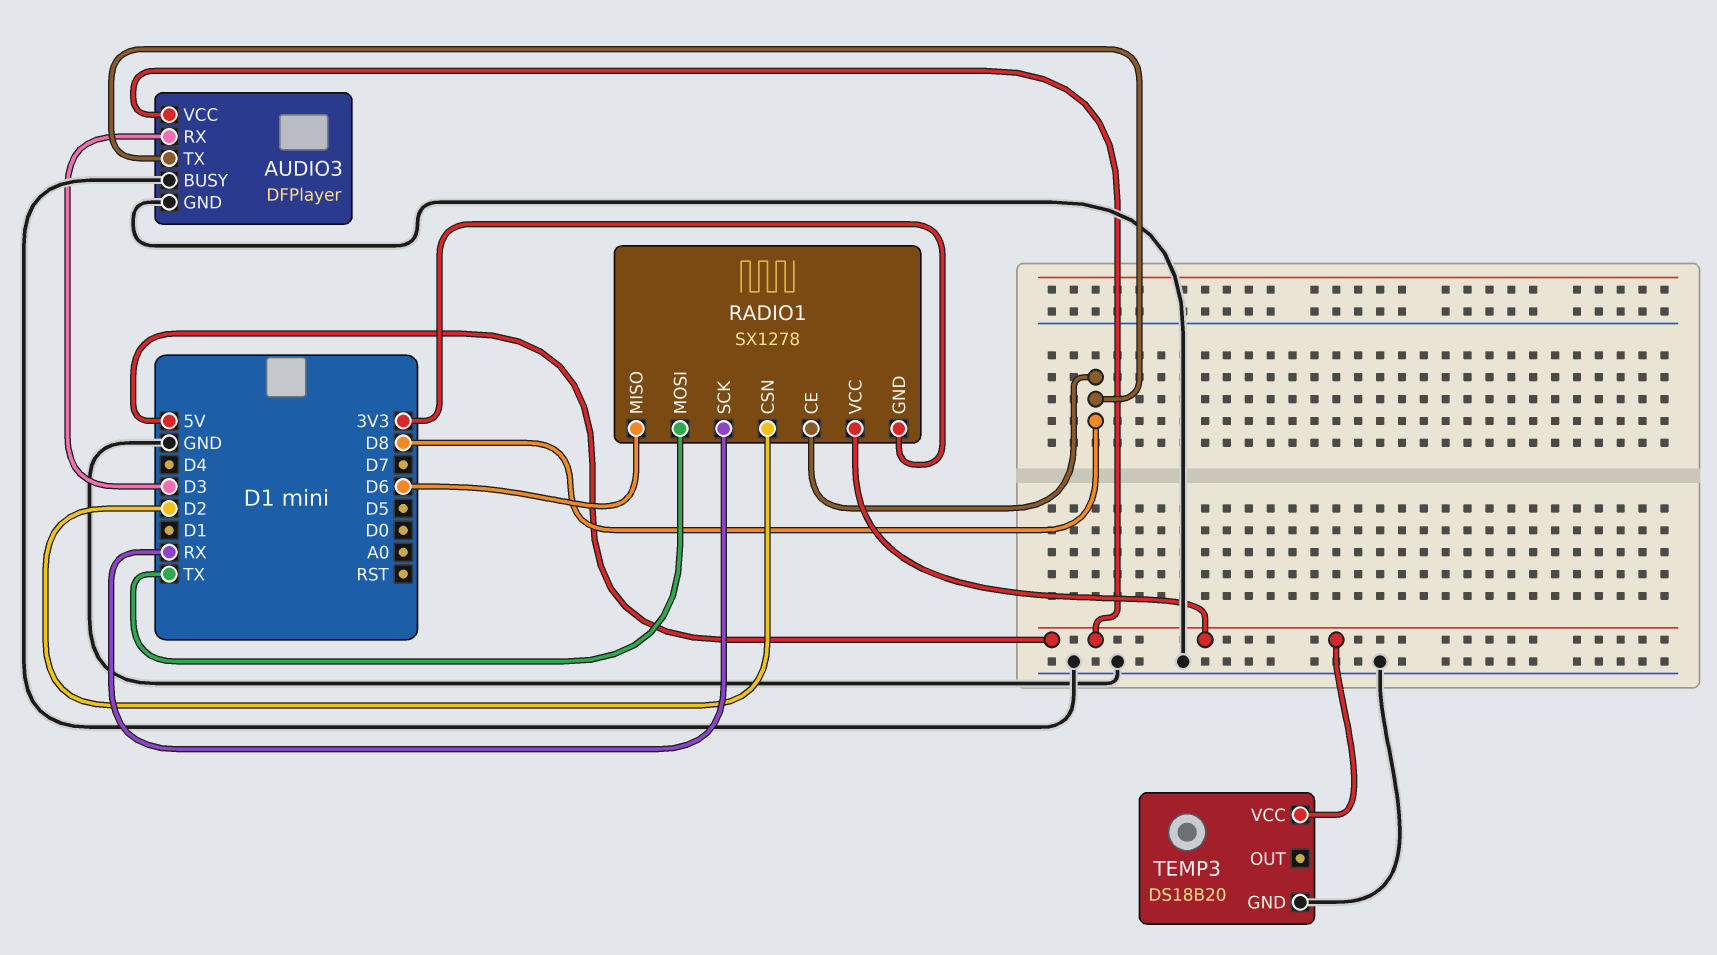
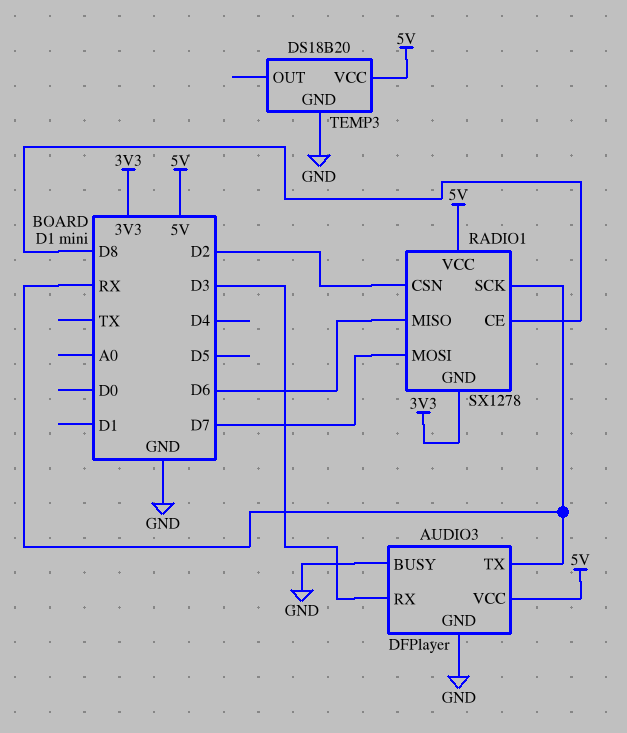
AUDIO3 pin TX: D8 -> RX
RADIO1 pin MOSI: TX -> D7

